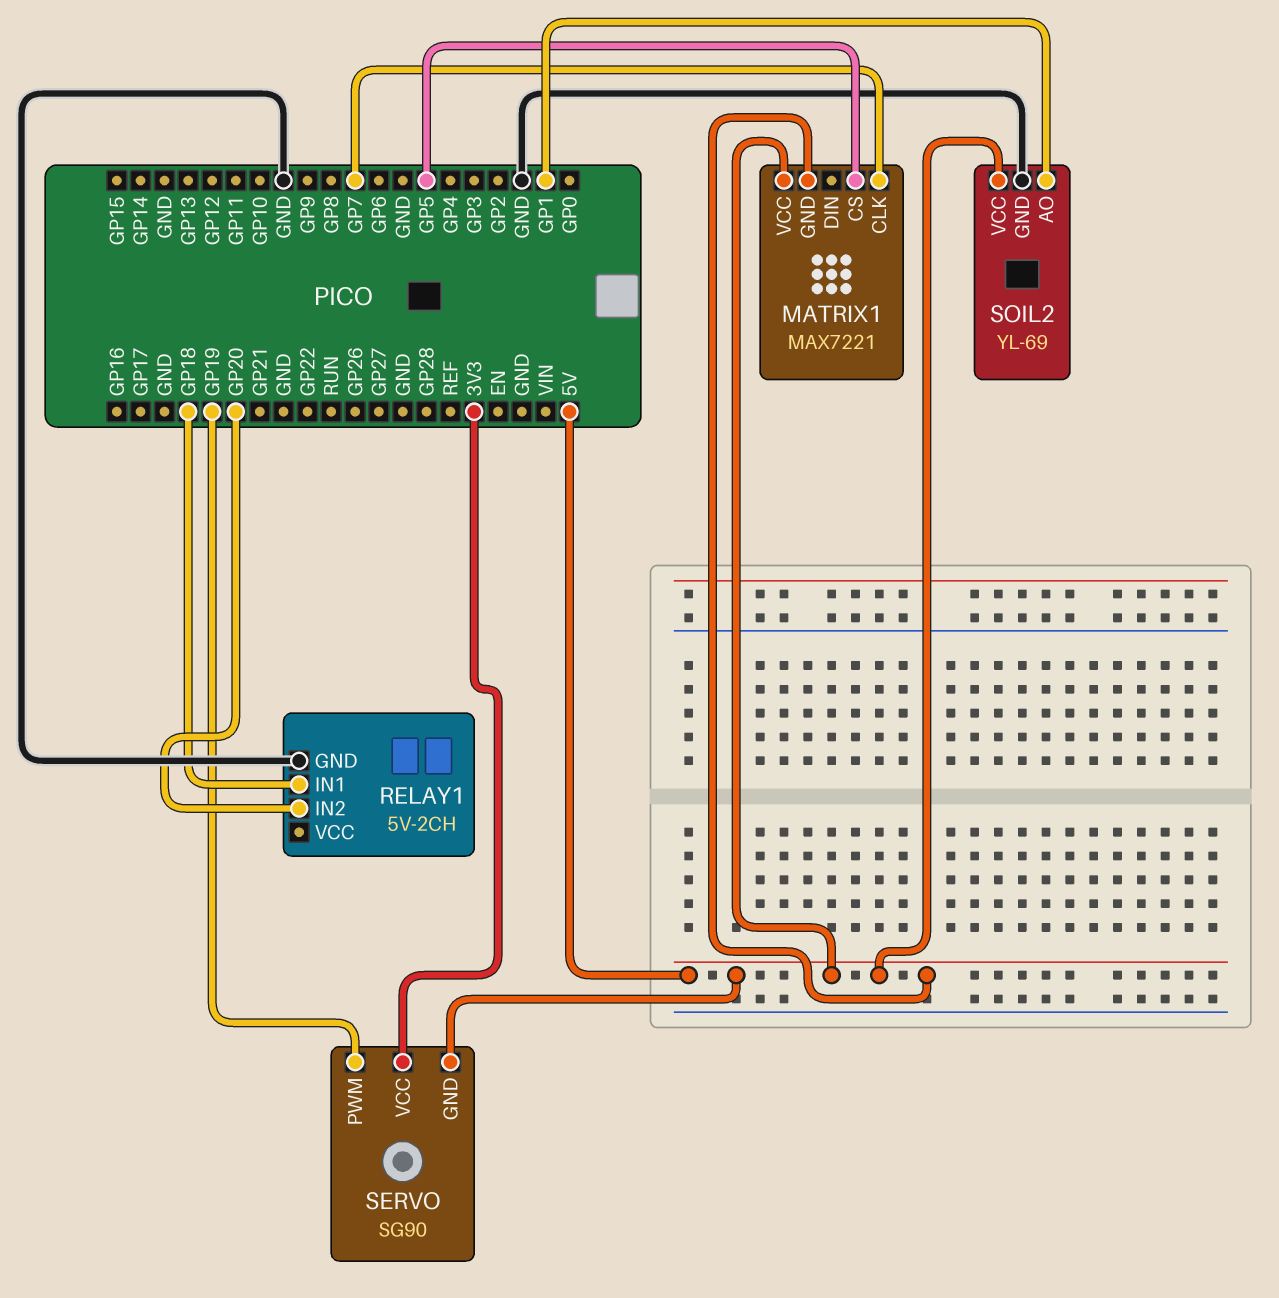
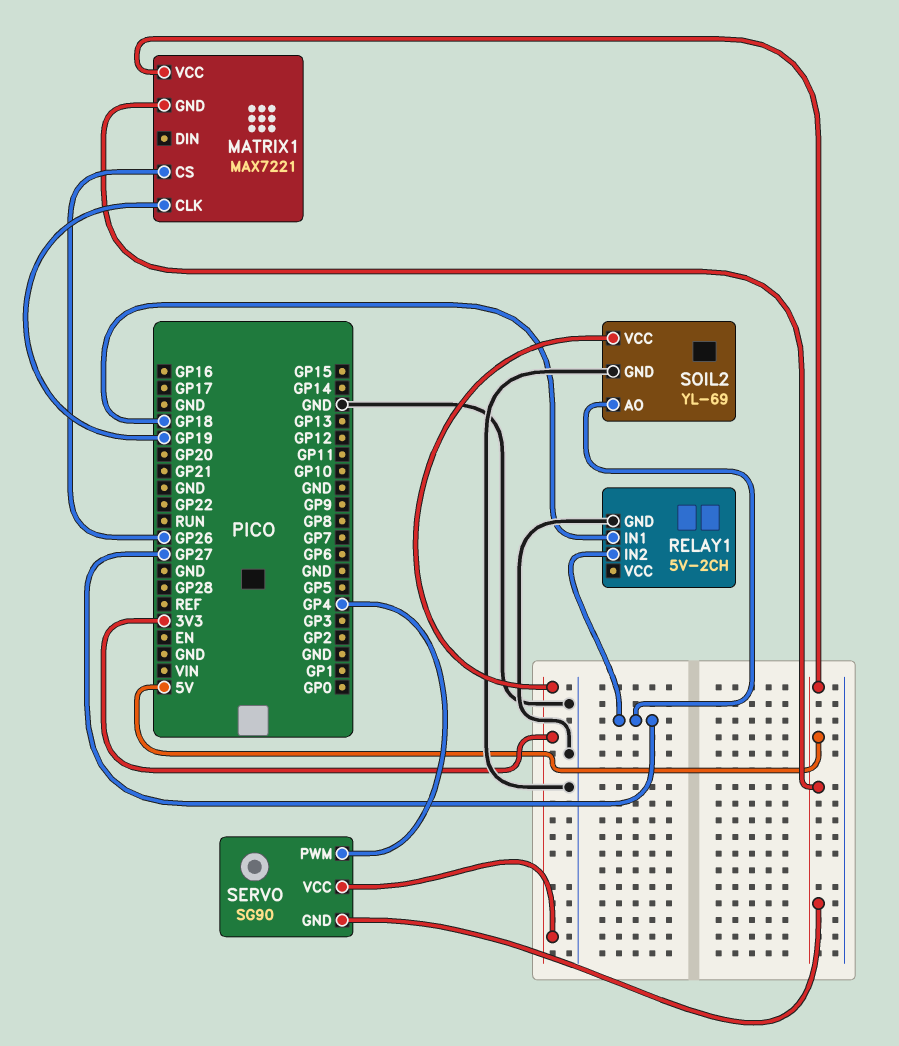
MATRIX1 pin CLK: GP7 -> GP19
MATRIX1 pin CS: GP5 -> GP26
RELAY1 pin IN2: GP20 -> GP27
SERVO pin PWM: GP19 -> GP4
SOIL2 pin AO: GP1 -> GP27
SOIL2 pin VCC: 5V -> 3V3

